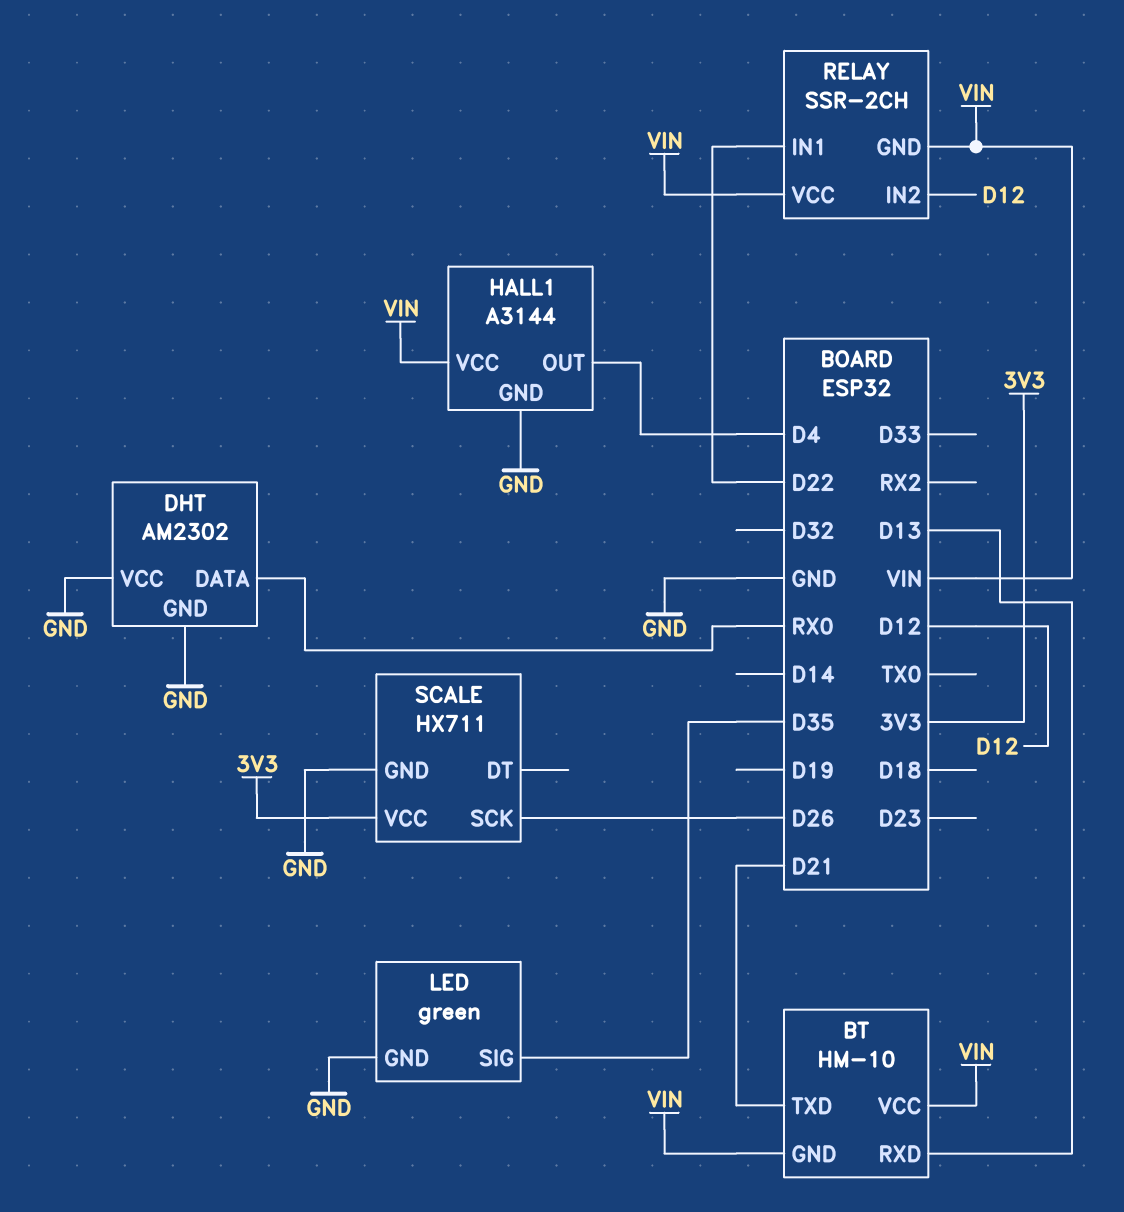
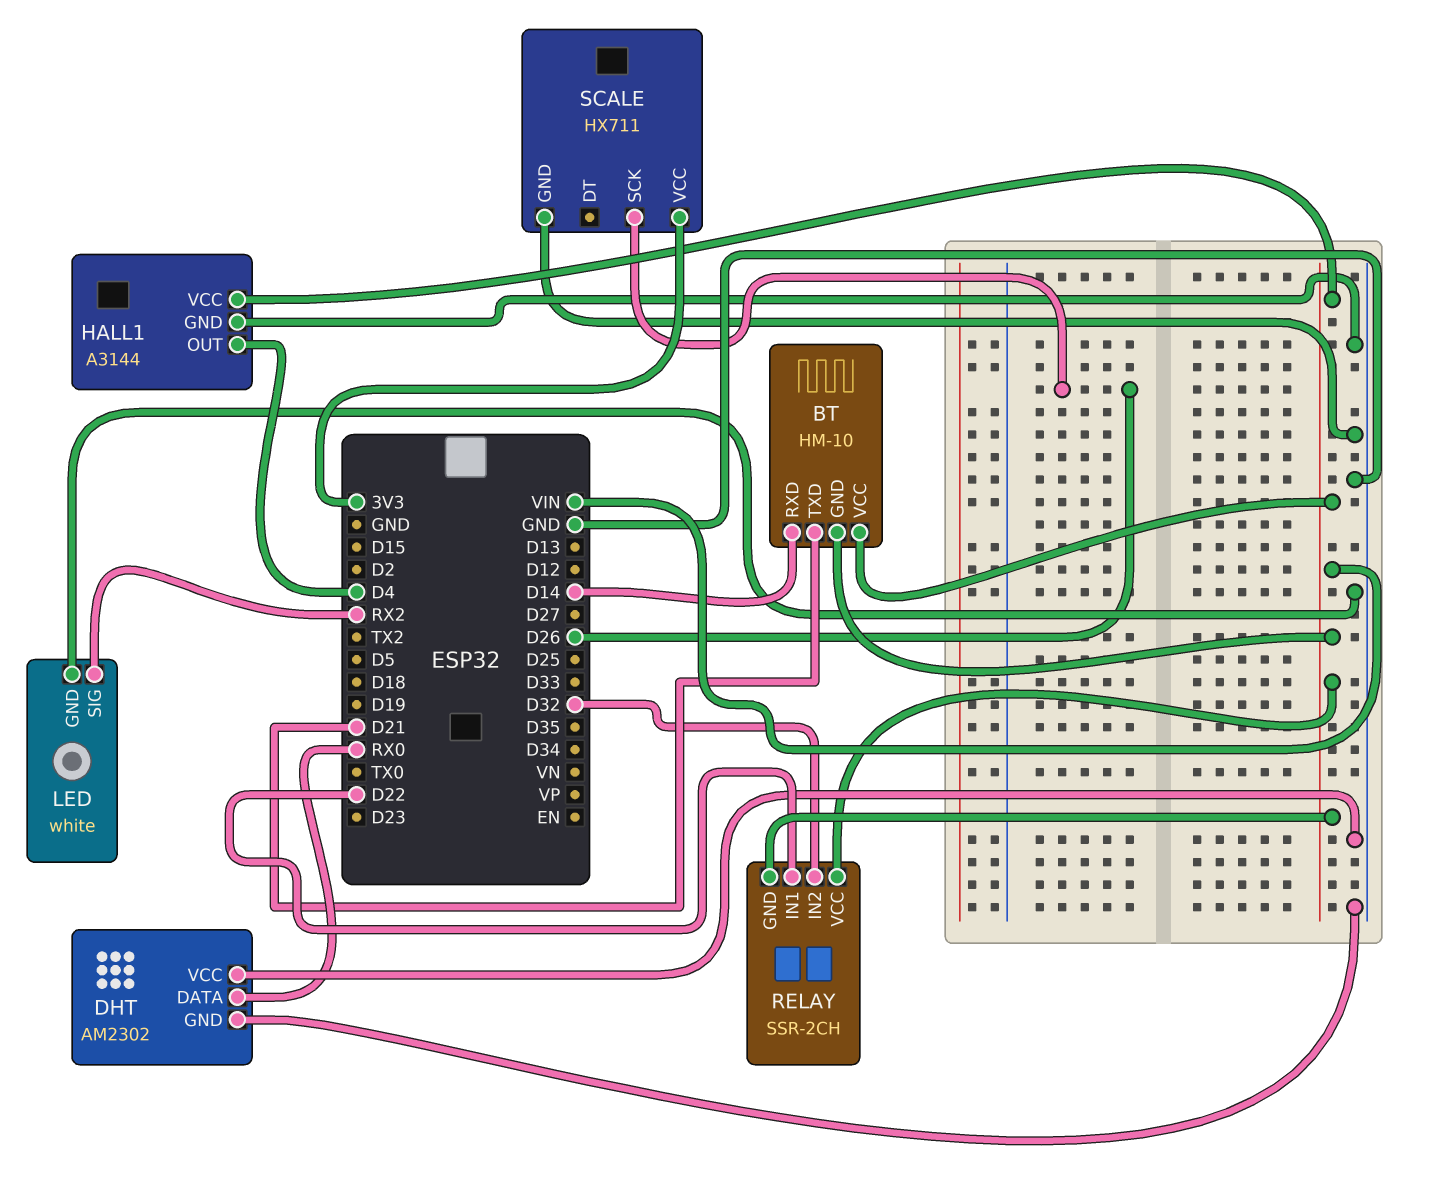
BT pin RXD: D13 -> D14
LED: green -> white
LED pin SIG: D35 -> RX2
RELAY pin IN2: D12 -> D32

